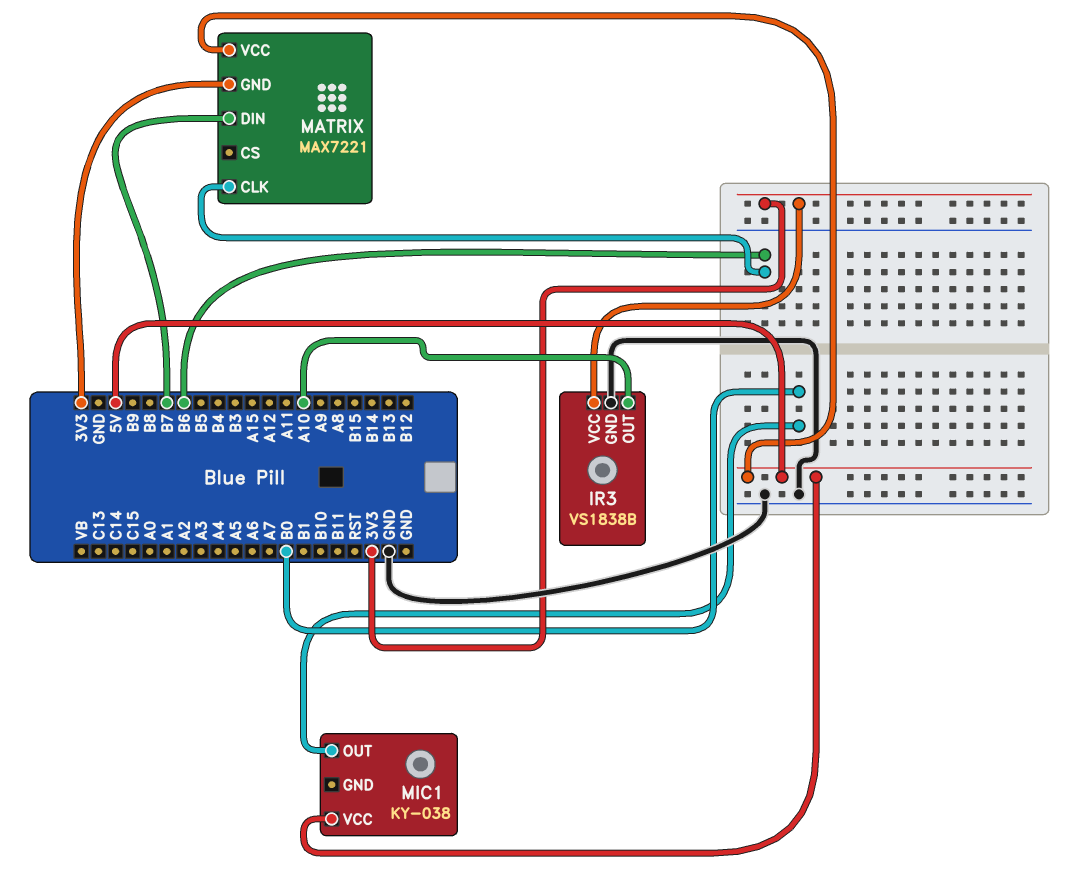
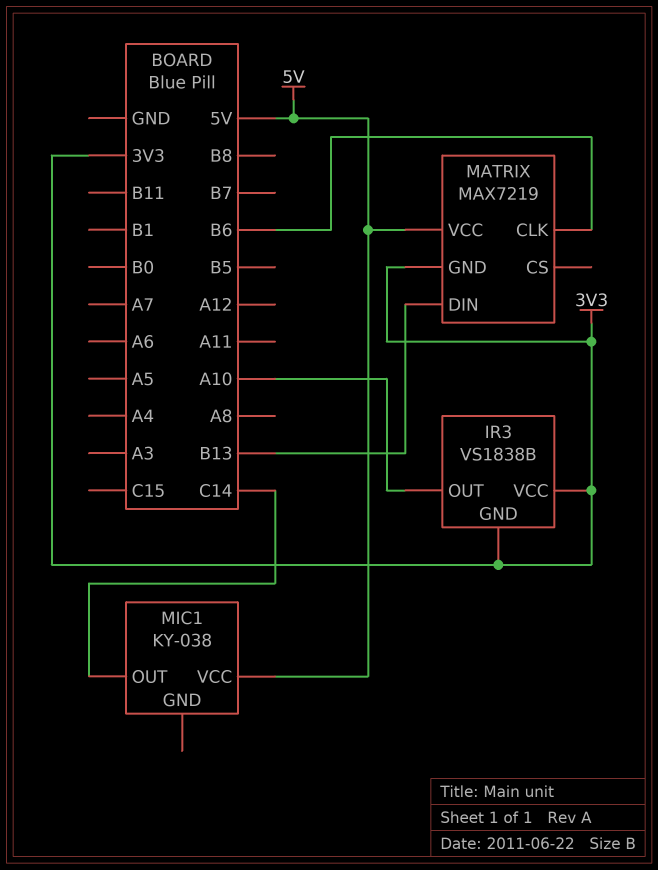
IR3 pin GND: GND -> 3V3
MATRIX: MAX7221 -> MAX7219
MATRIX pin DIN: B7 -> B13
MIC1 pin OUT: B0 -> C14

